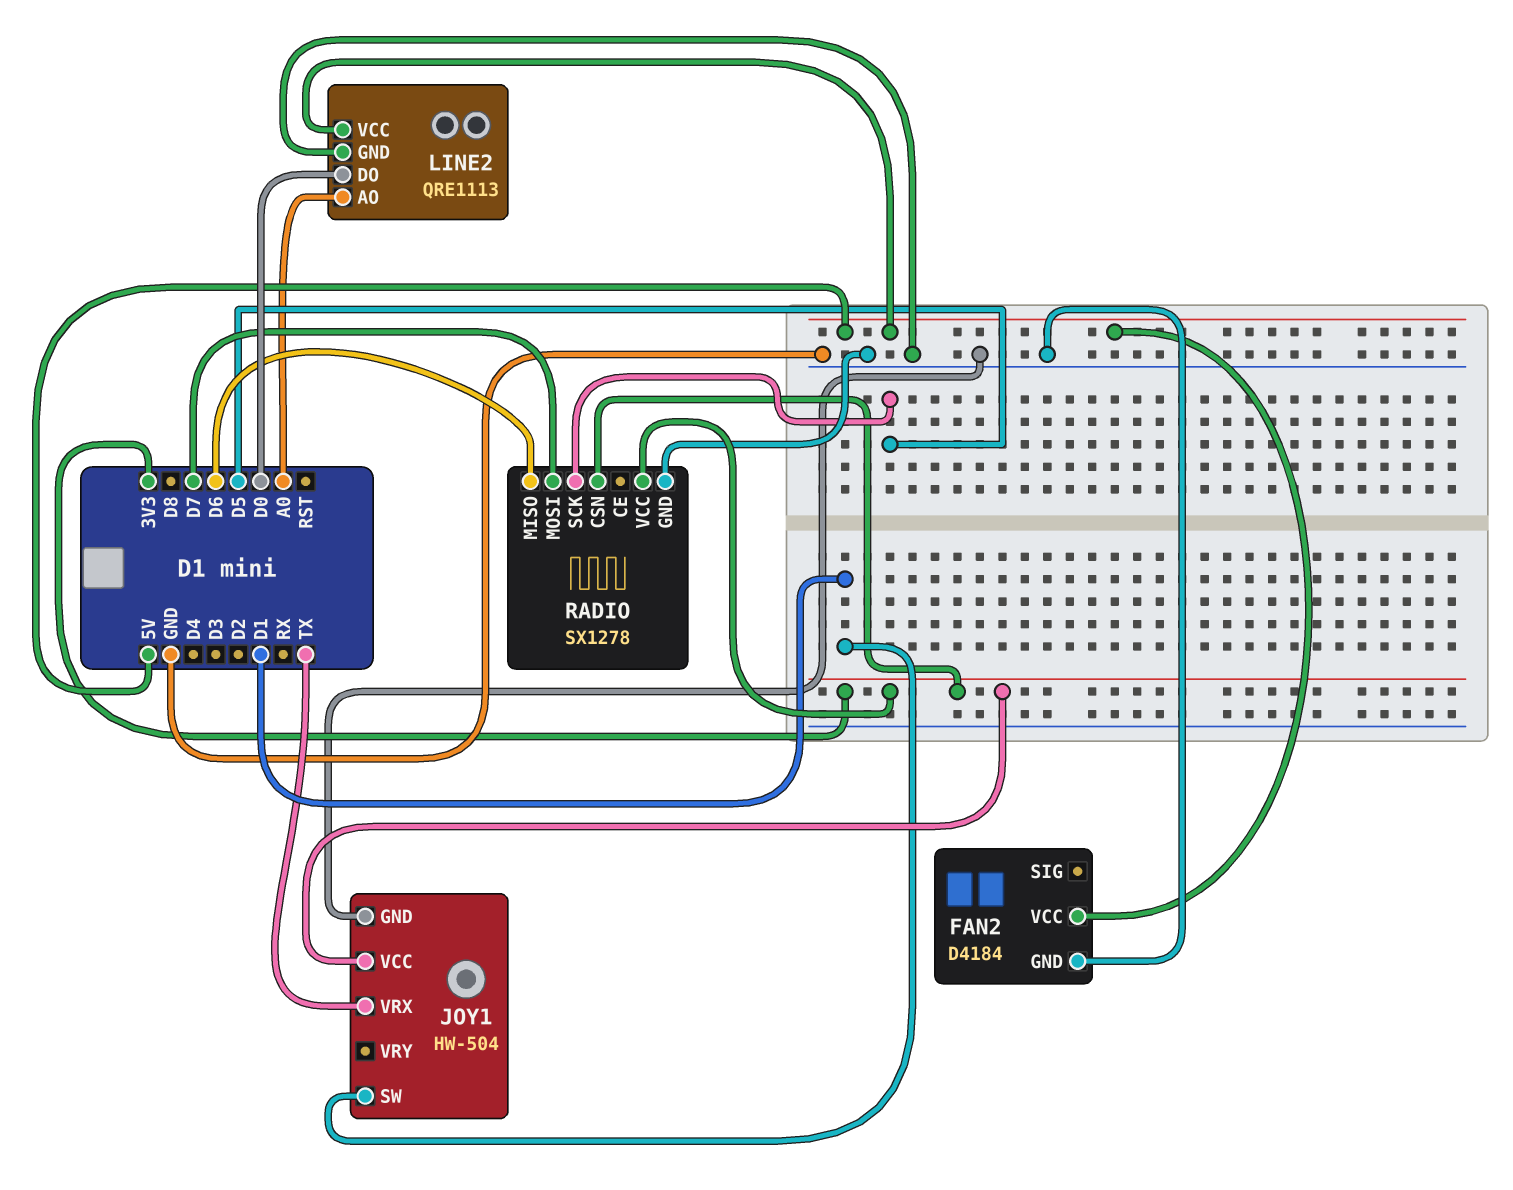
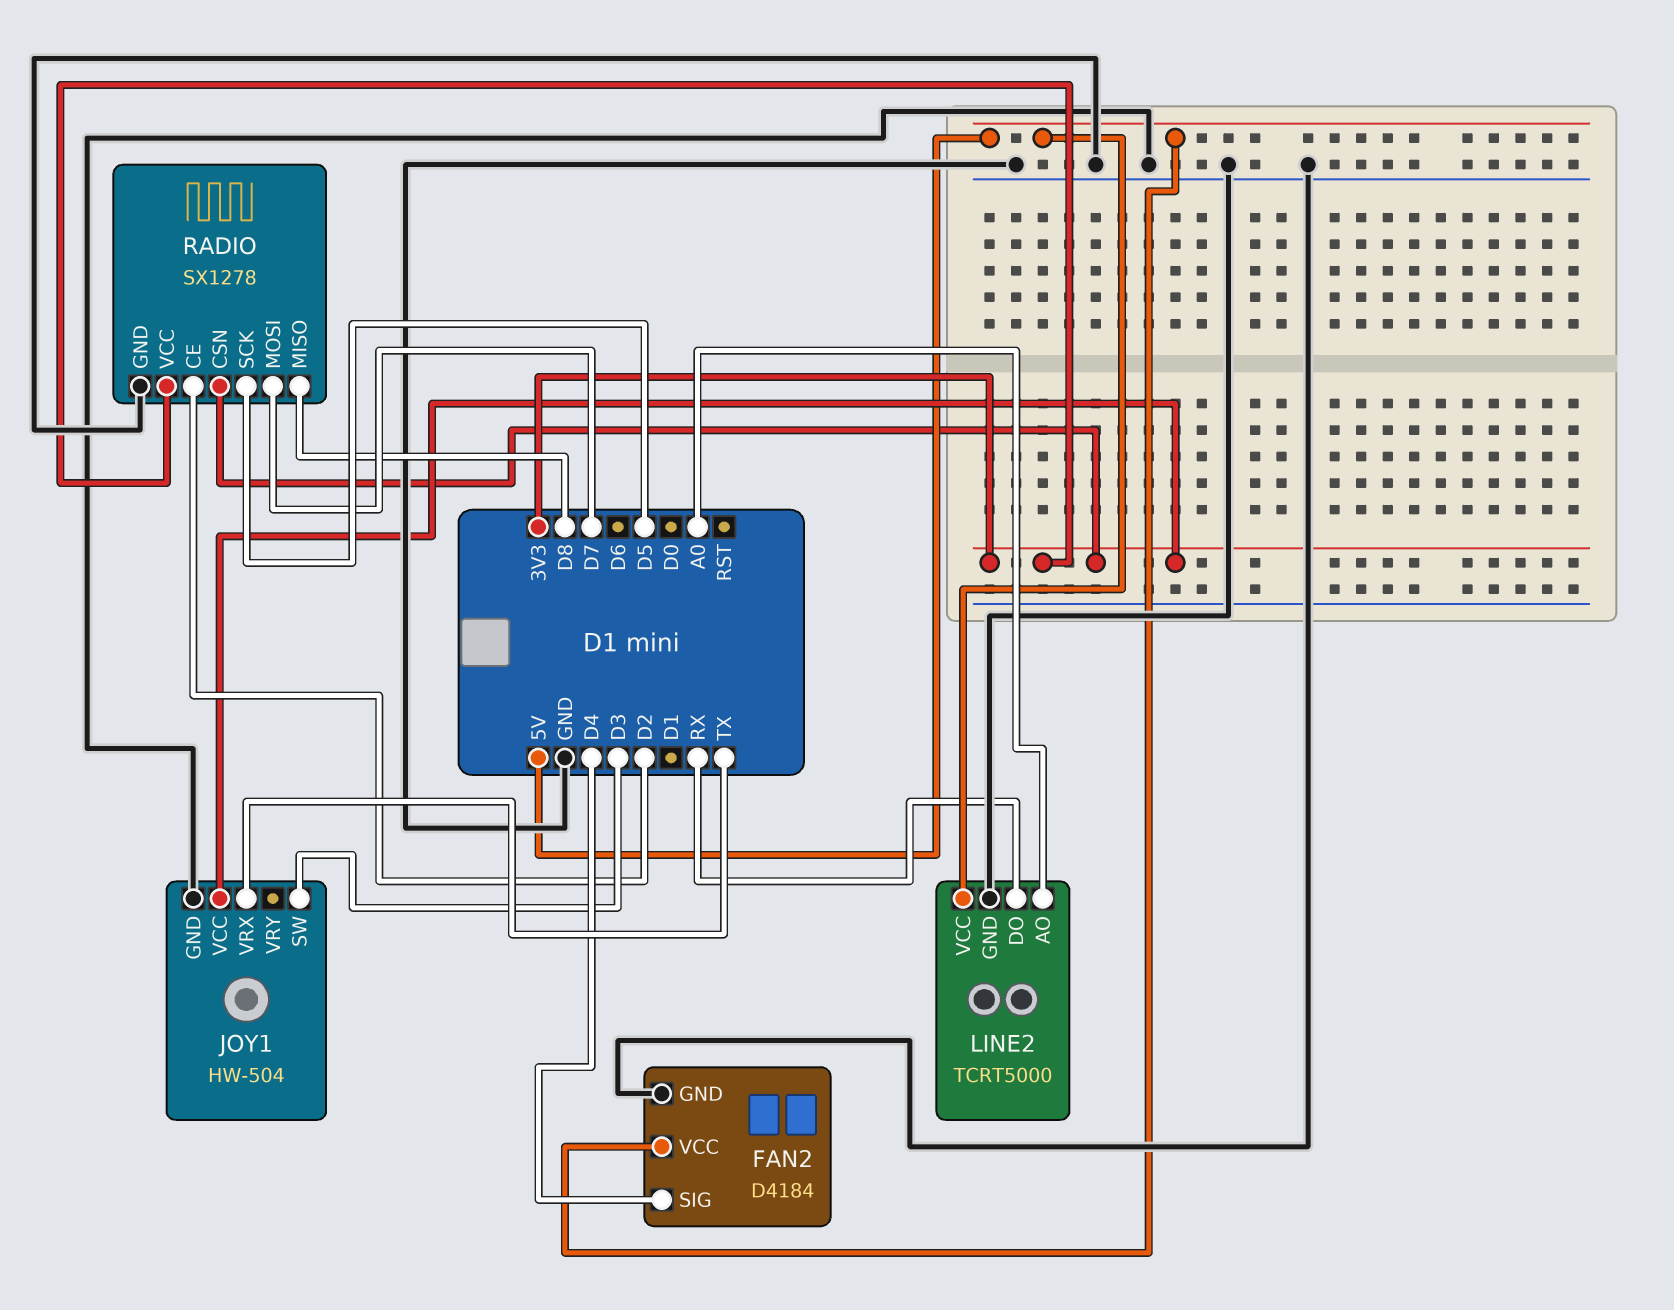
FAN2 pin SIG: none -> D4
JOY1 pin SW: D1 -> D3
LINE2: QRE1113 -> TCRT5000
LINE2 pin DO: D0 -> RX
RADIO pin CE: none -> D2
RADIO pin MISO: D6 -> D8

